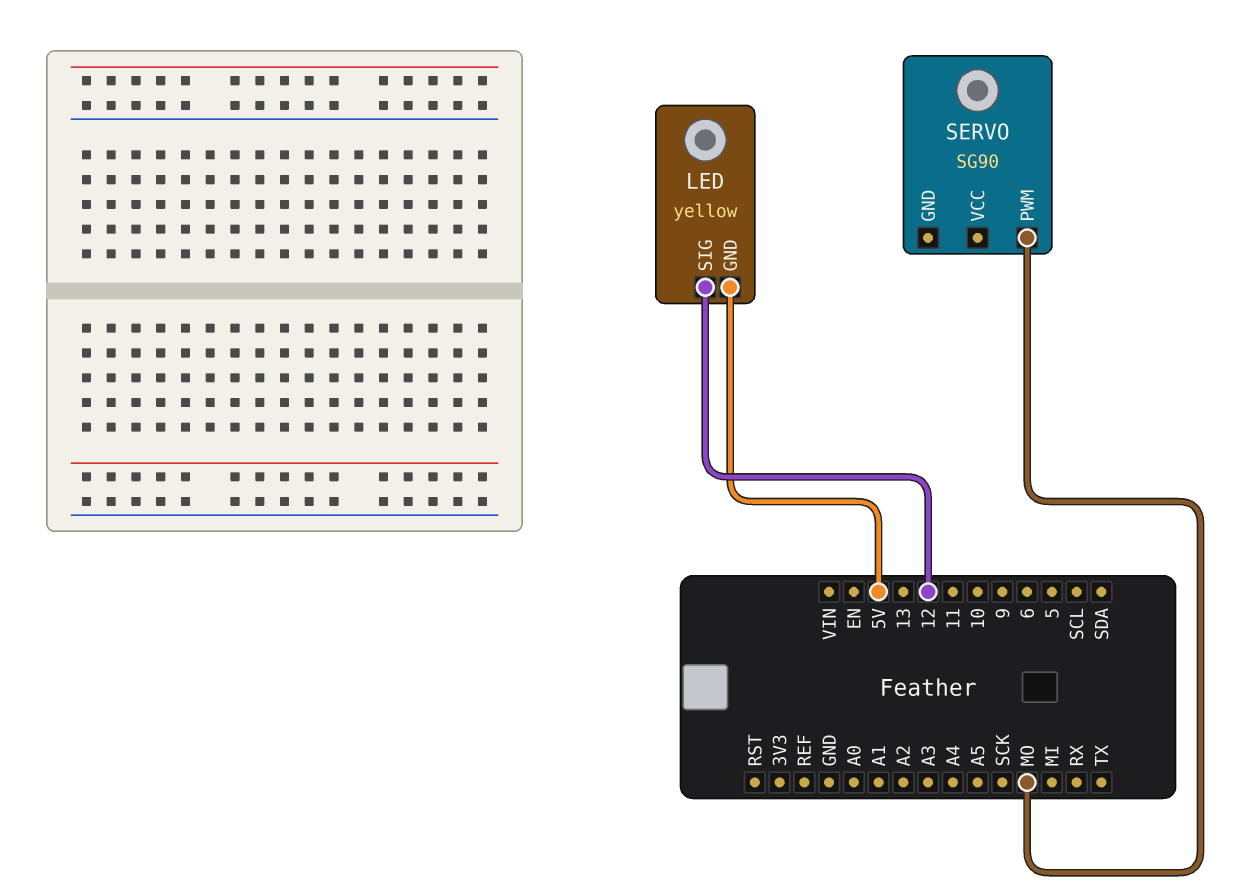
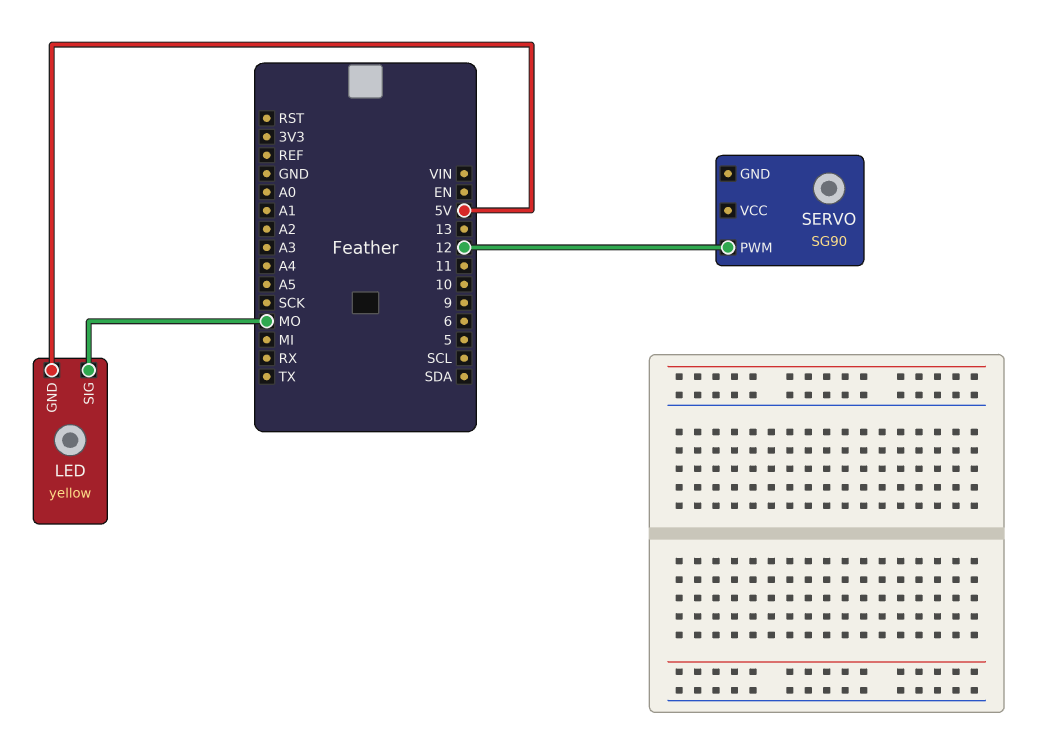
LED pin SIG: 12 -> MO
SERVO pin PWM: MO -> 12

